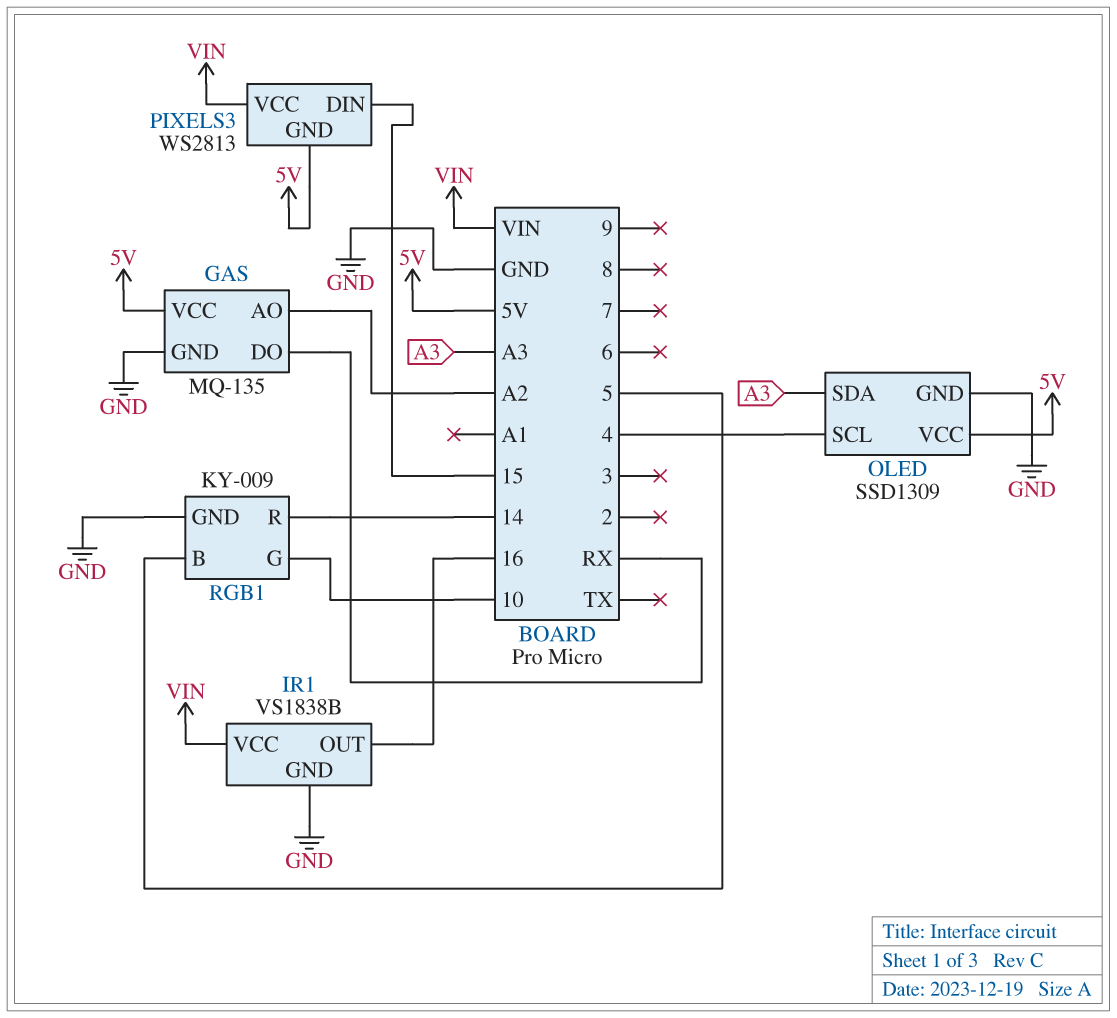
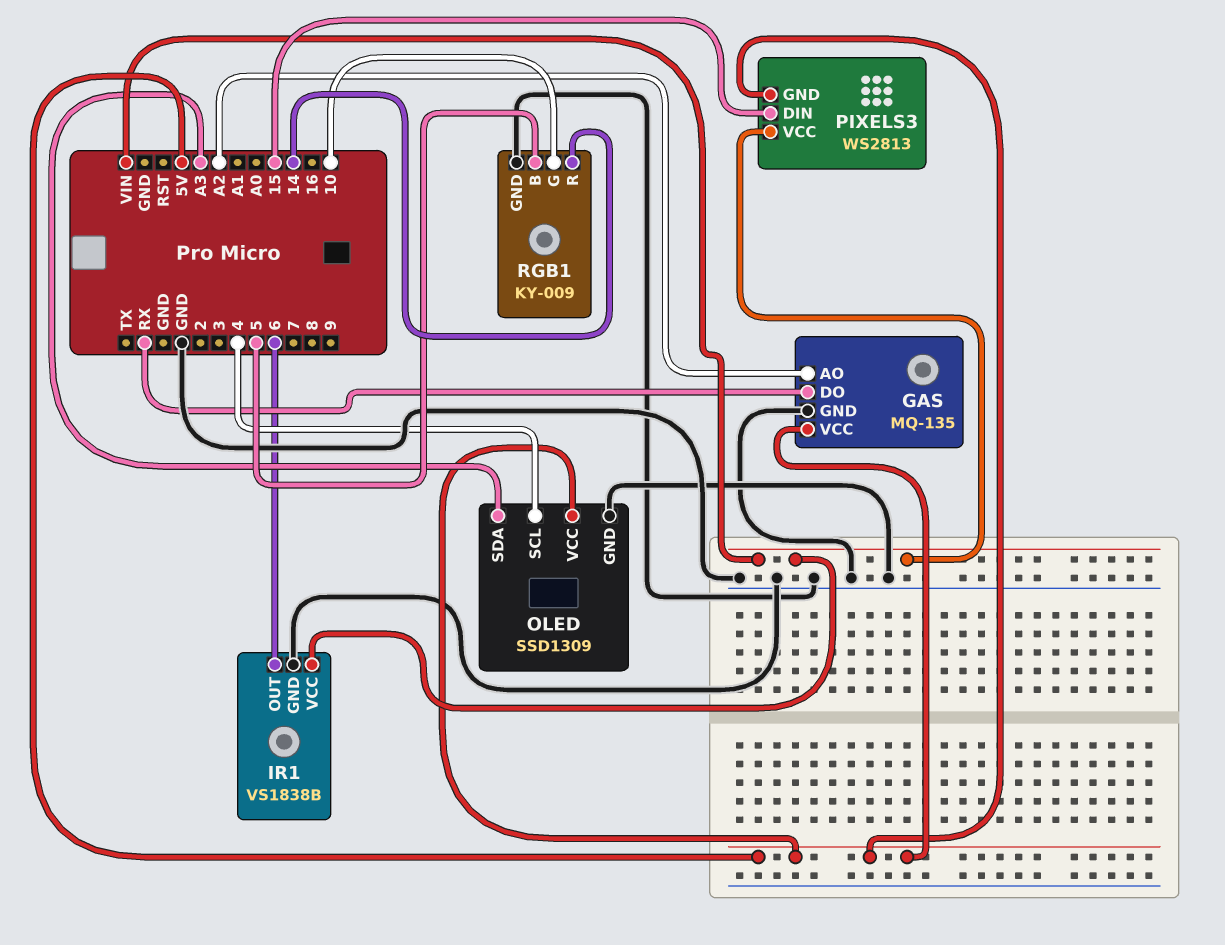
IR1 pin OUT: 16 -> 6

